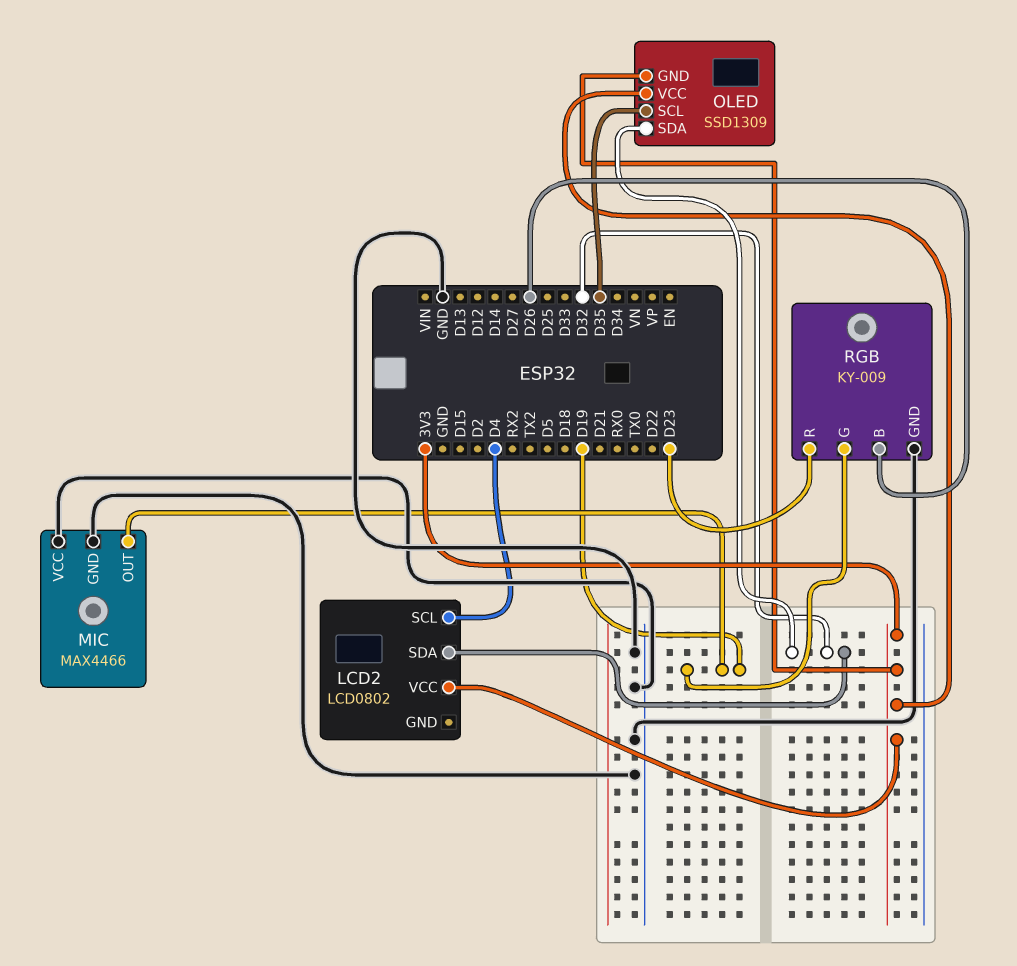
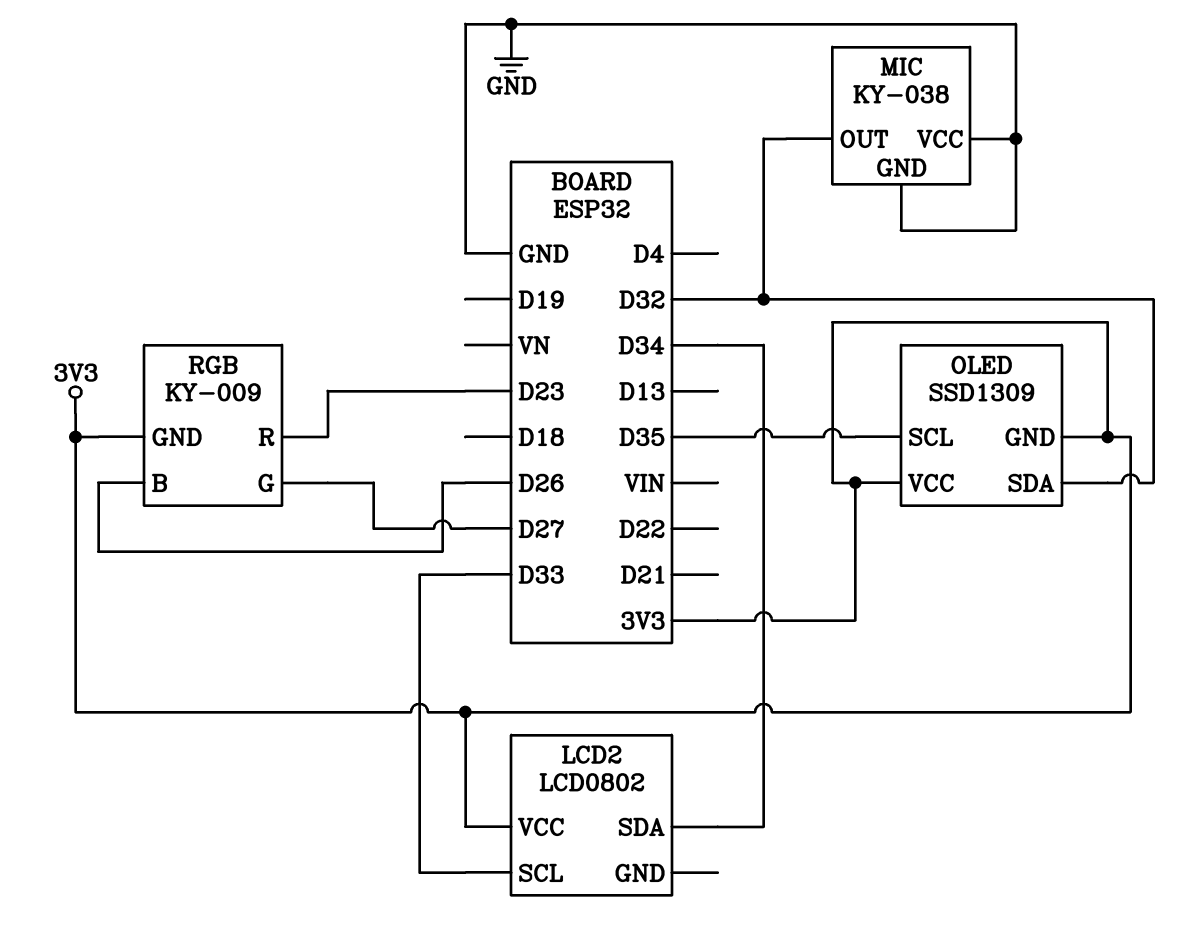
LCD2 pin SCL: D4 -> D33
LCD2 pin SDA: D32 -> D34
MIC: MAX4466 -> KY-038
MIC pin OUT: D19 -> D32
RGB pin G: D19 -> D27
RGB pin GND: GND -> 3V3

